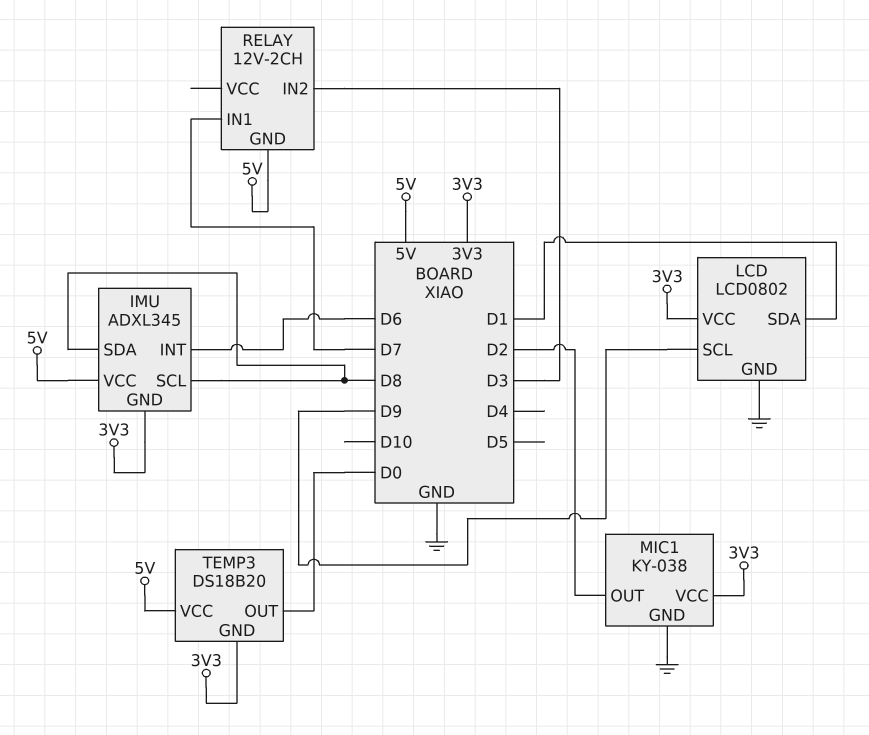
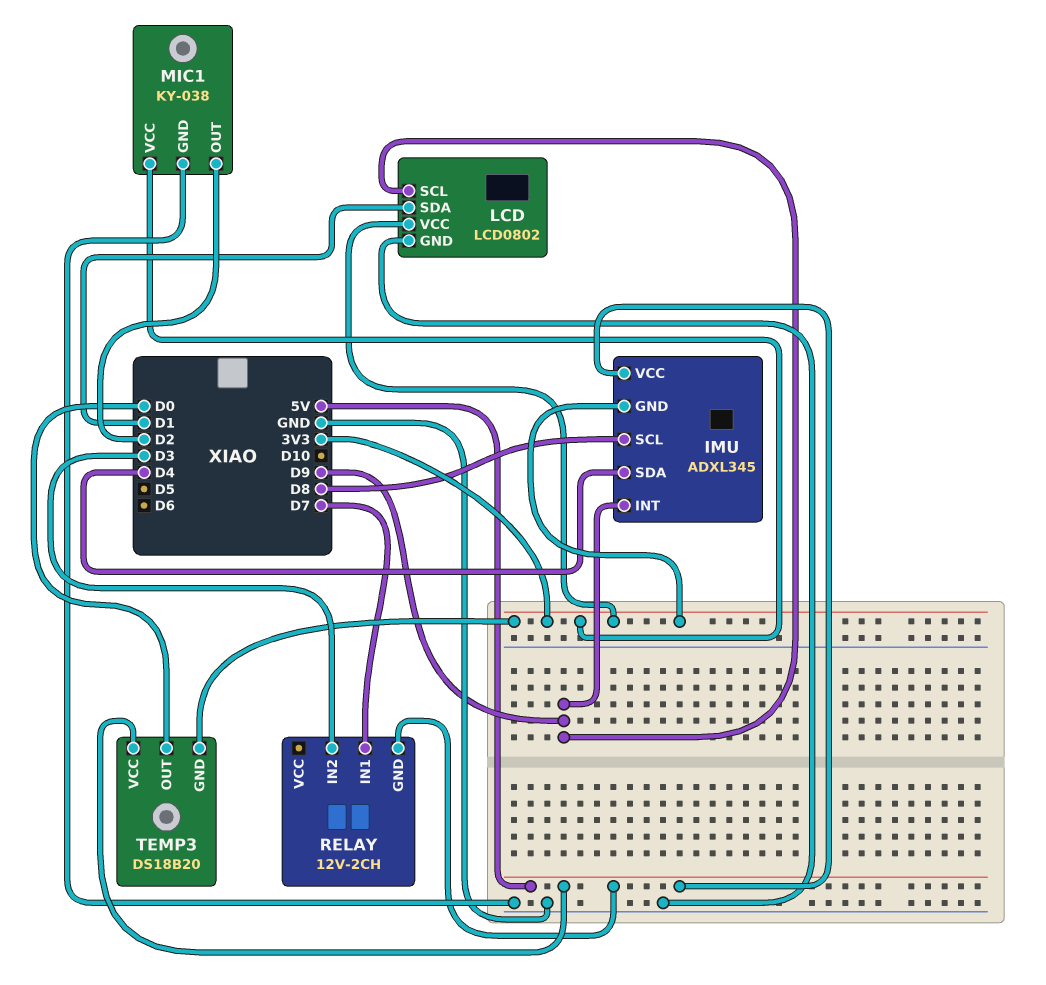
IMU pin INT: D6 -> D9
IMU pin SDA: D8 -> D4

